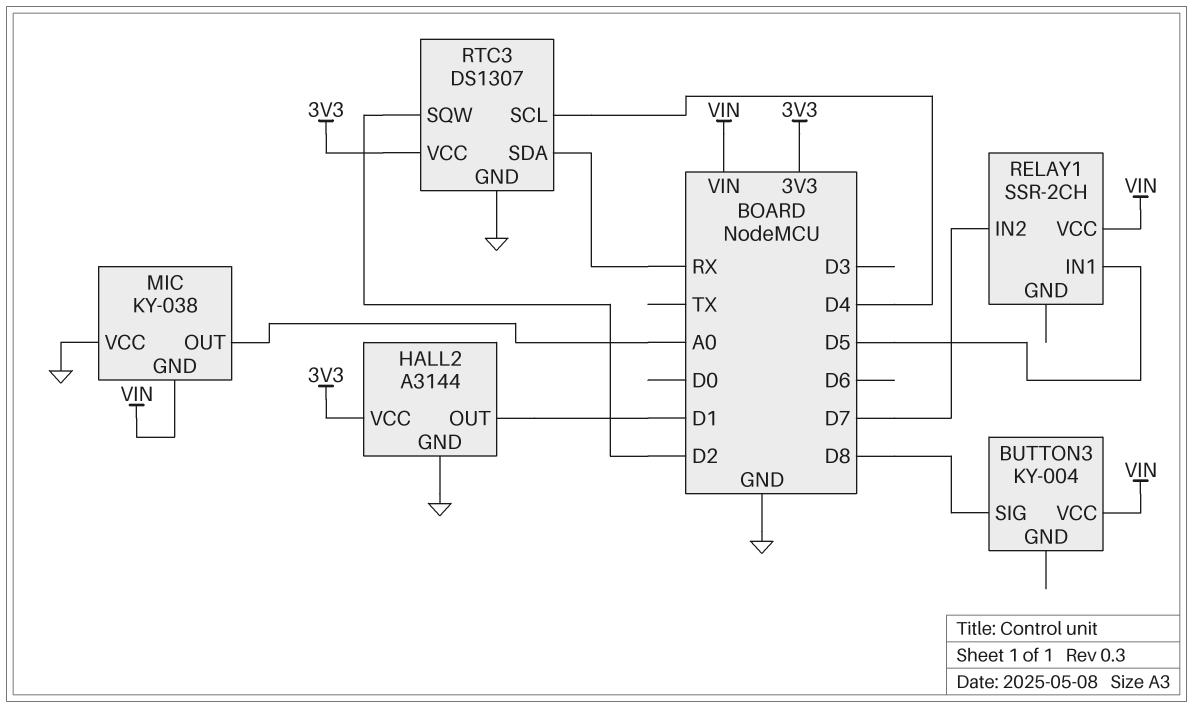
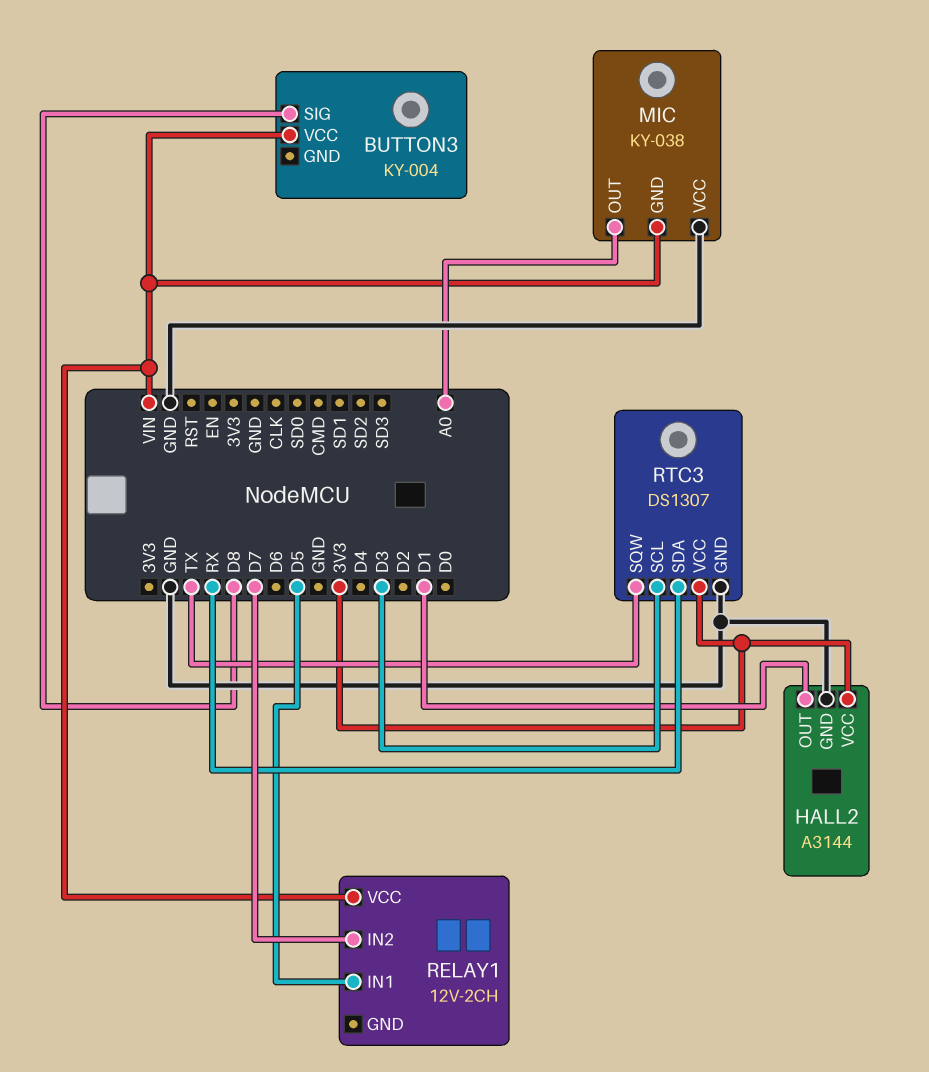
RELAY1: SSR-2CH -> 12V-2CH
RTC3 pin SCL: D4 -> D3
RTC3 pin SQW: D2 -> TX

